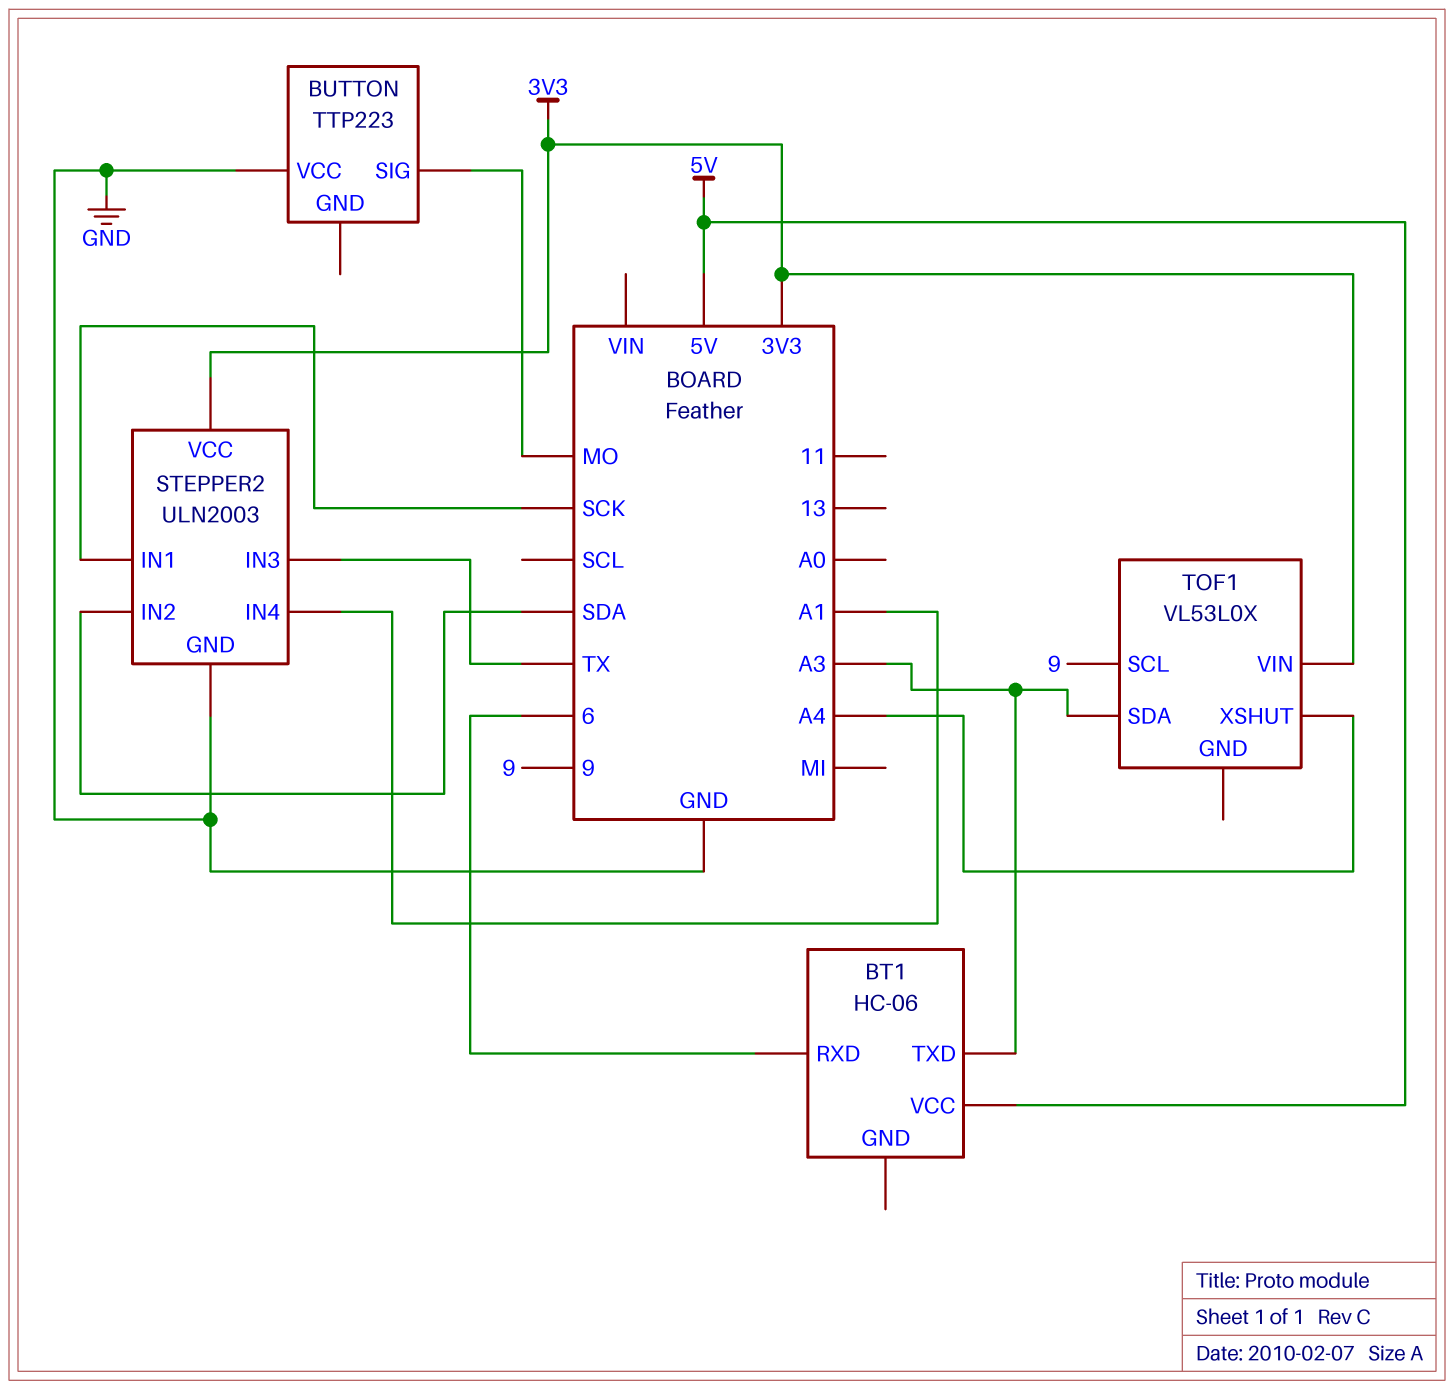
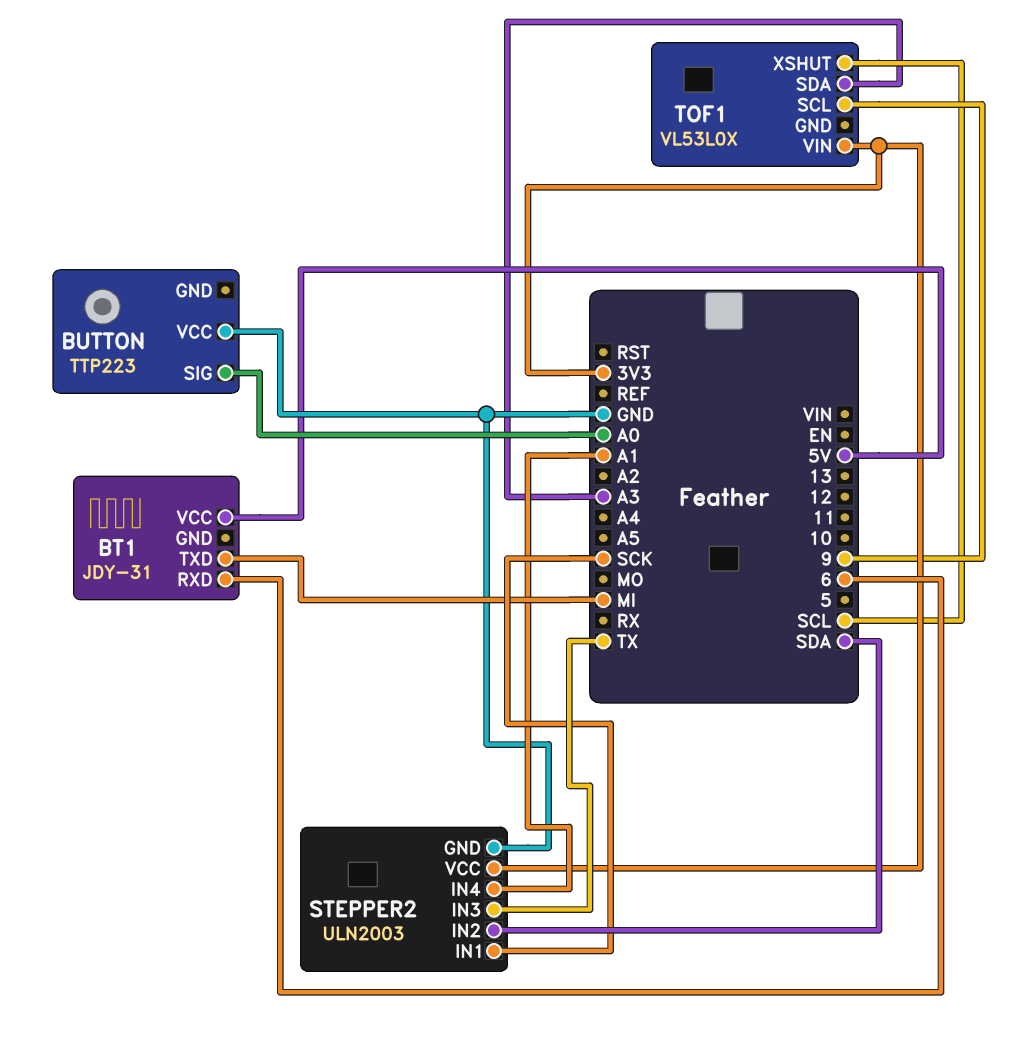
BT1: HC-06 -> JDY-31
BT1 pin TXD: A3 -> MI
BUTTON pin SIG: MO -> A0
TOF1 pin XSHUT: A4 -> SCL

